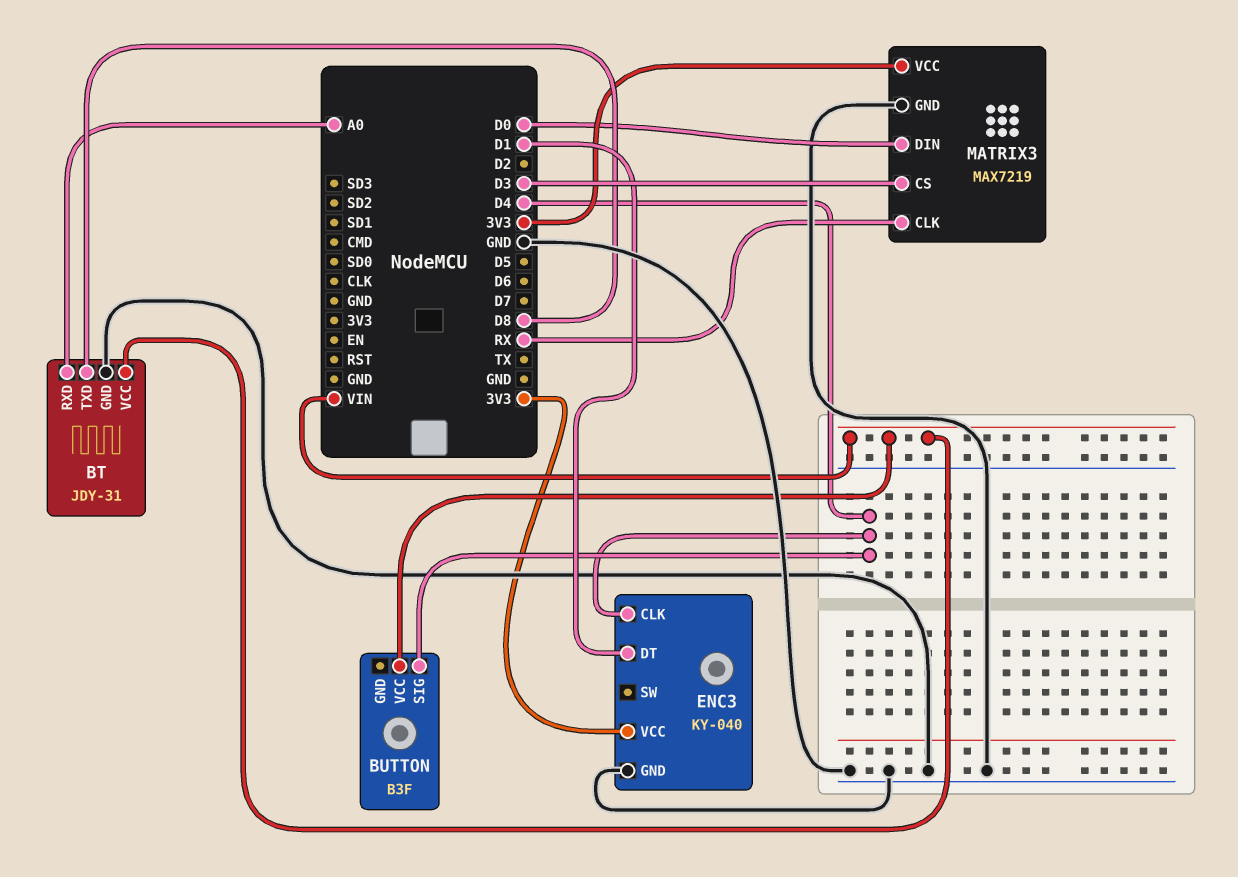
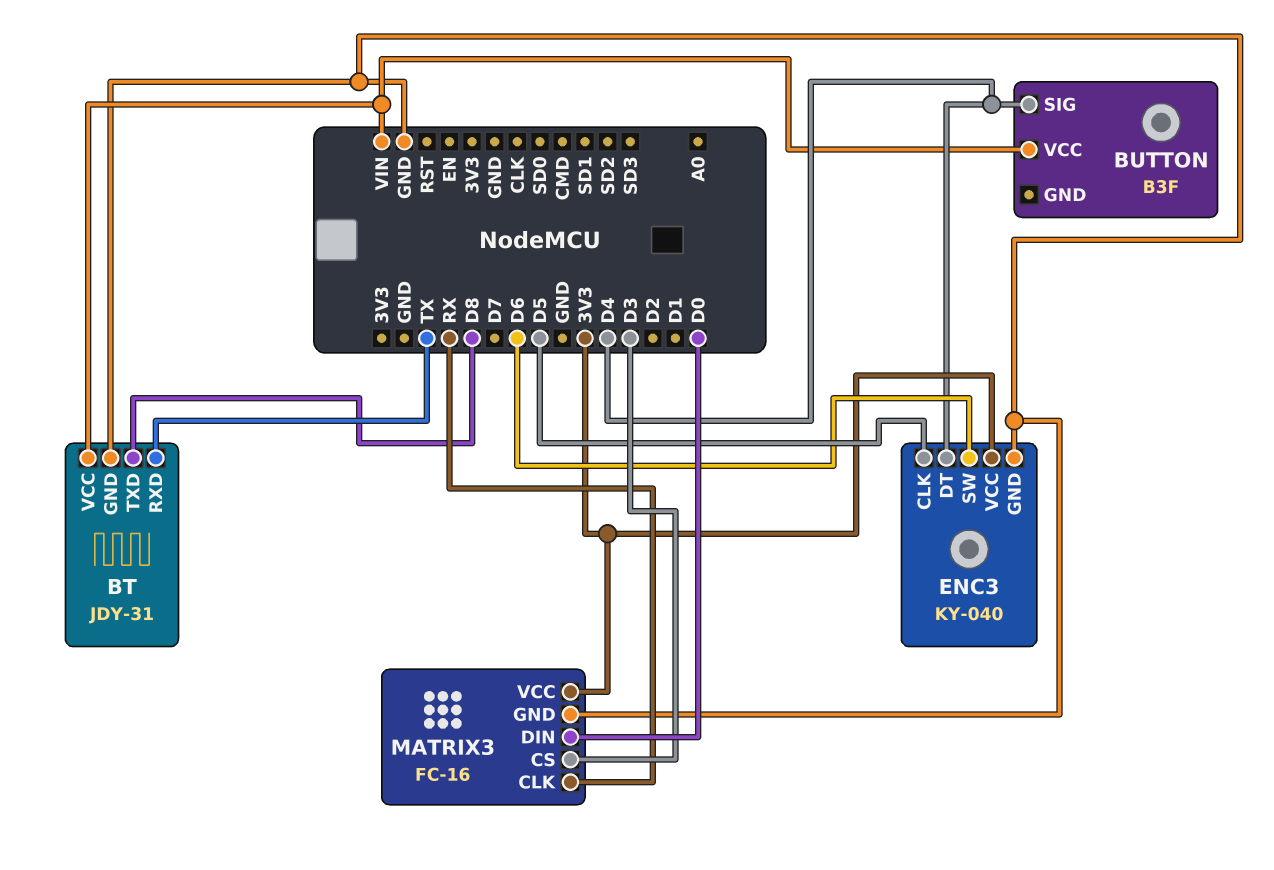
BT pin RXD: A0 -> TX
ENC3 pin CLK: D4 -> D5
ENC3 pin DT: D1 -> D4
ENC3 pin SW: none -> D6
MATRIX3: MAX7219 -> FC-16

